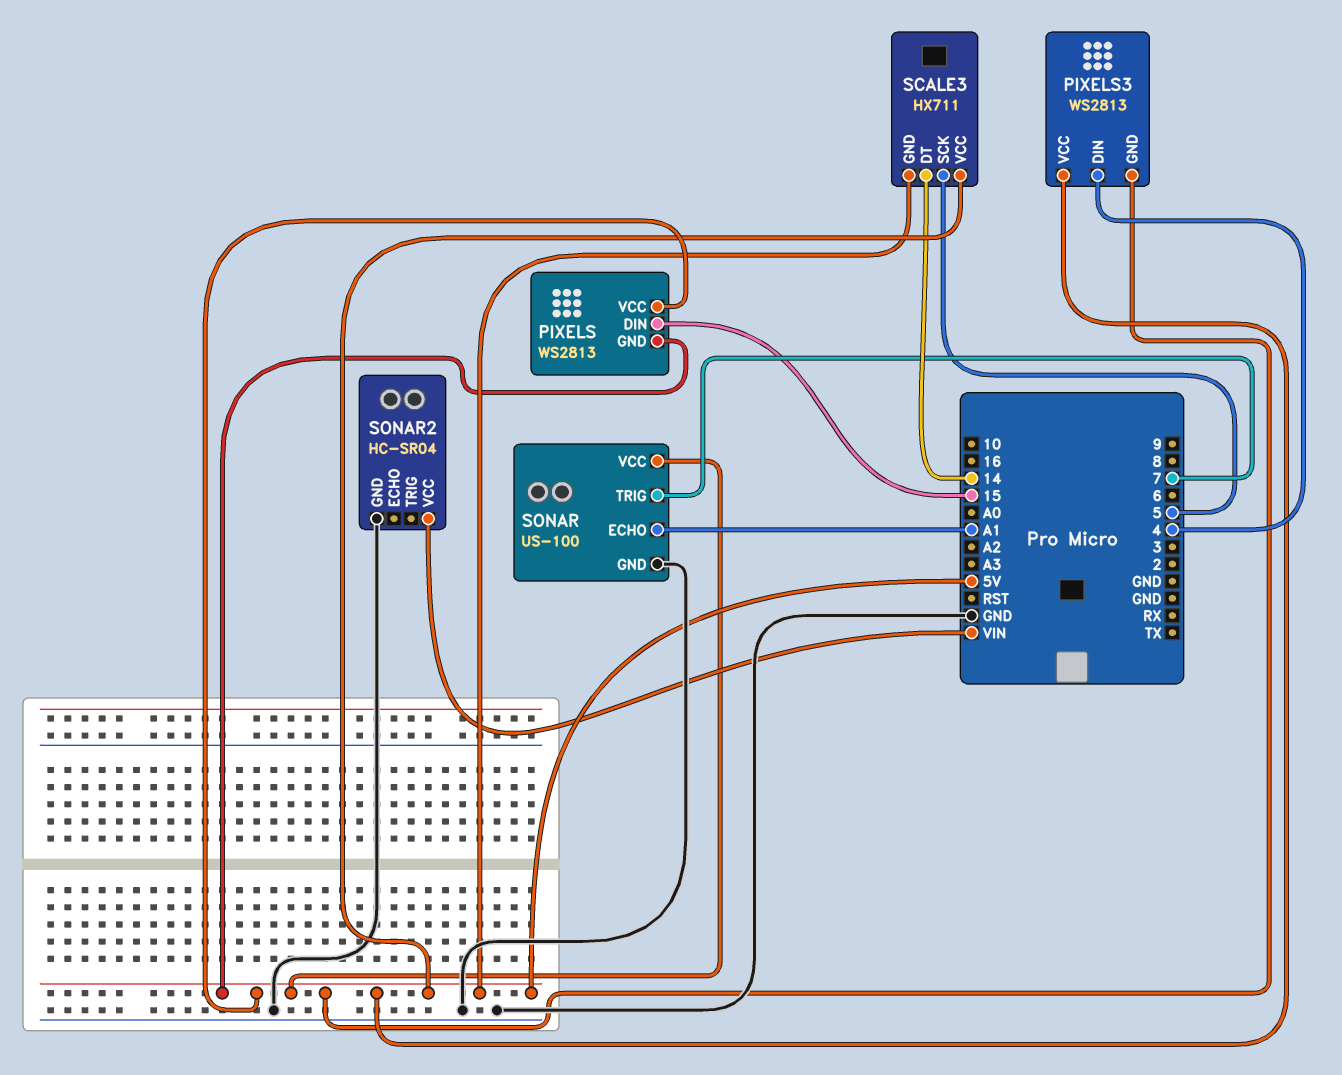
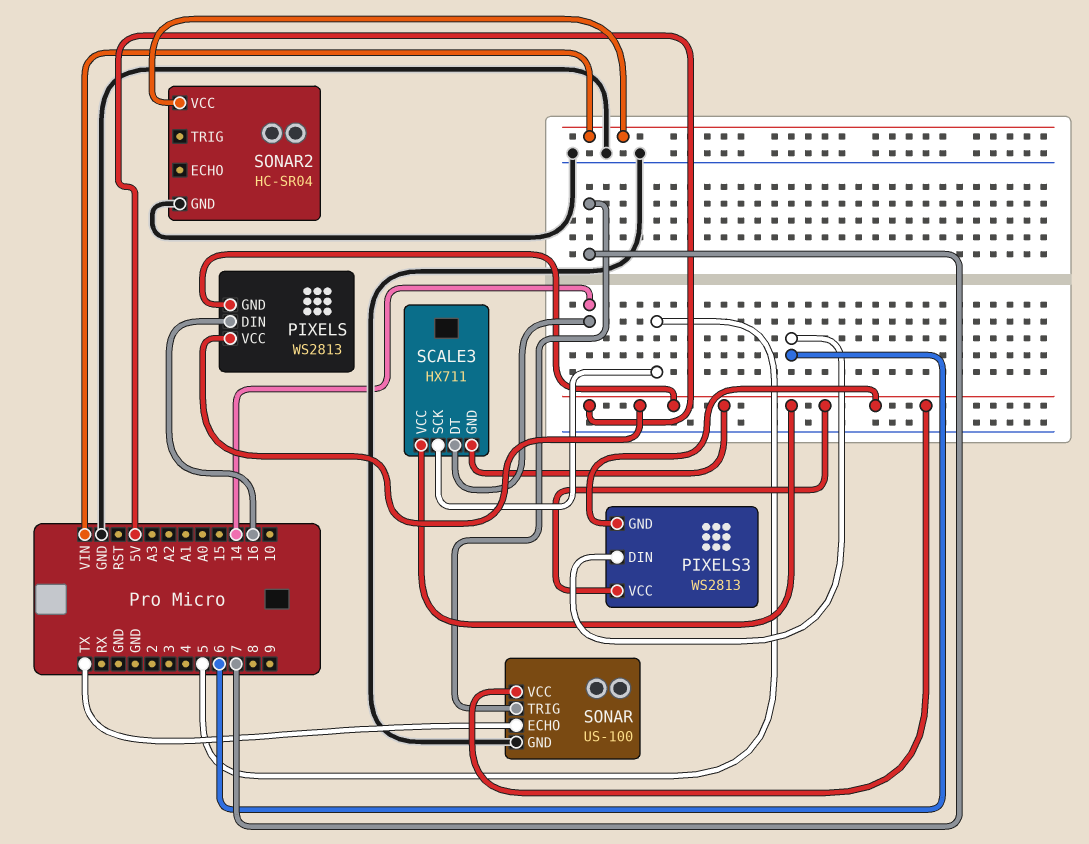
PIXELS pin DIN: 15 -> 16
PIXELS3 pin DIN: 4 -> 6
SONAR pin ECHO: A1 -> TX

